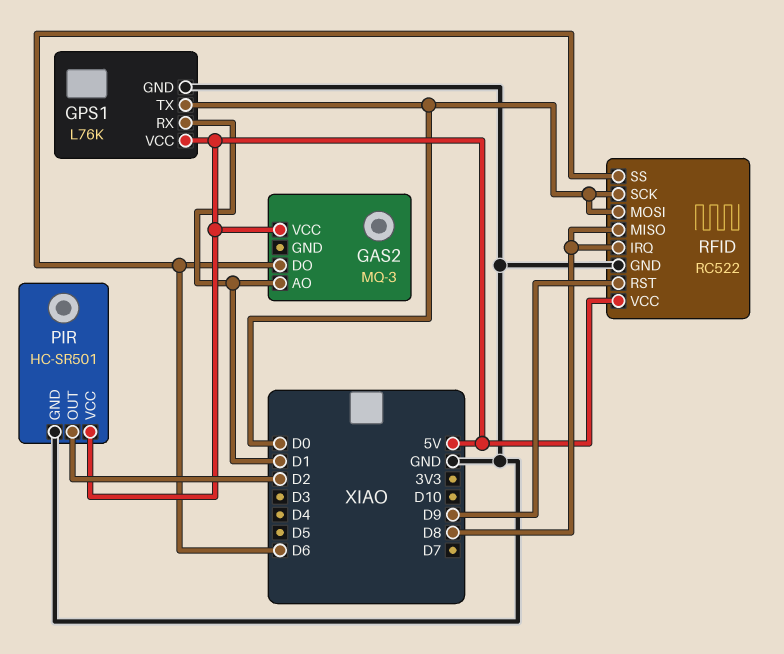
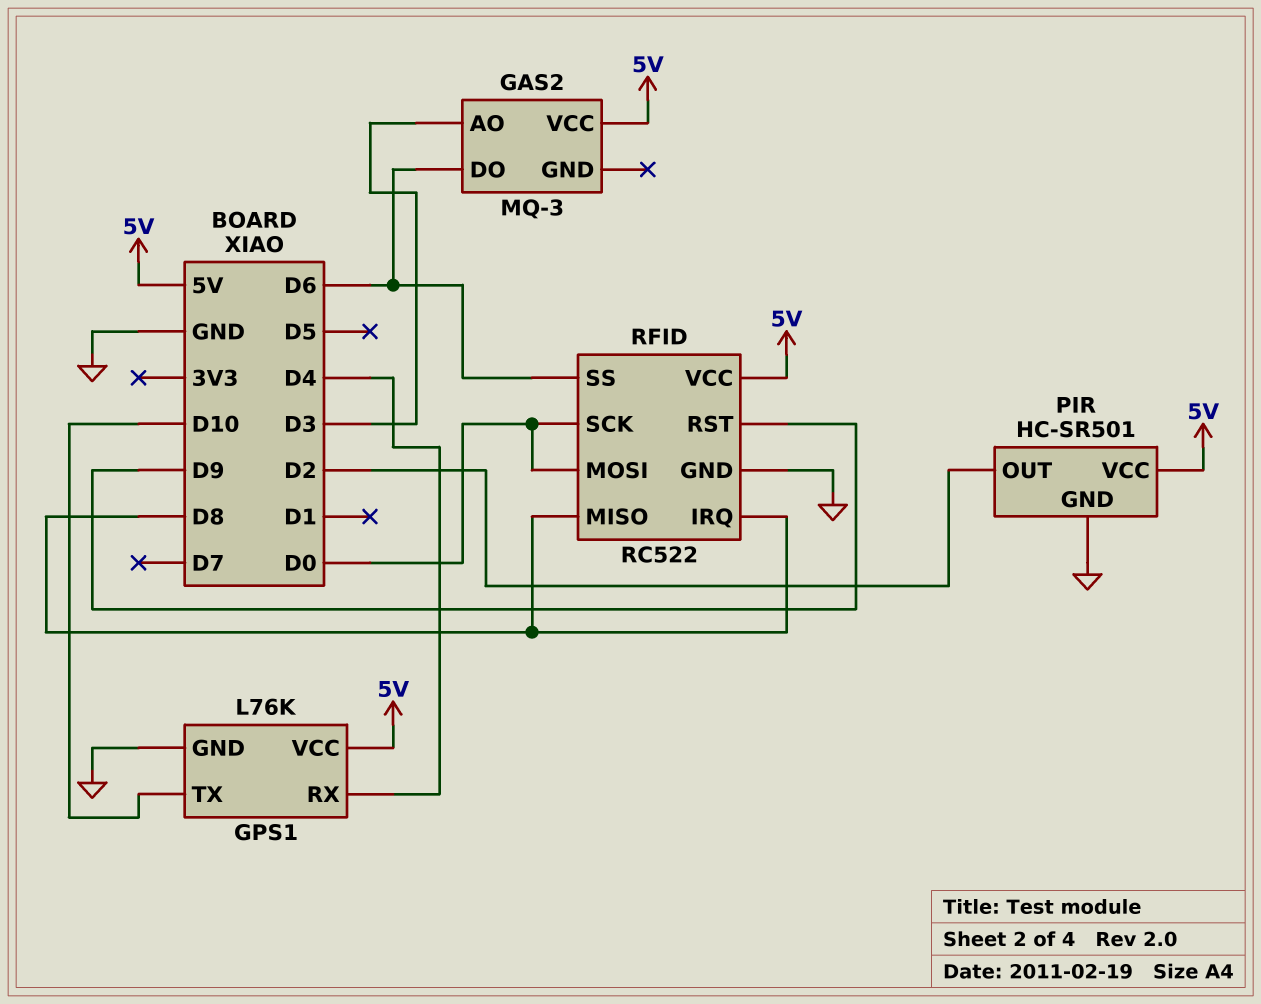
GAS2 pin AO: D1 -> D3
GPS1 pin RX: D1 -> D4
GPS1 pin TX: D0 -> D10

